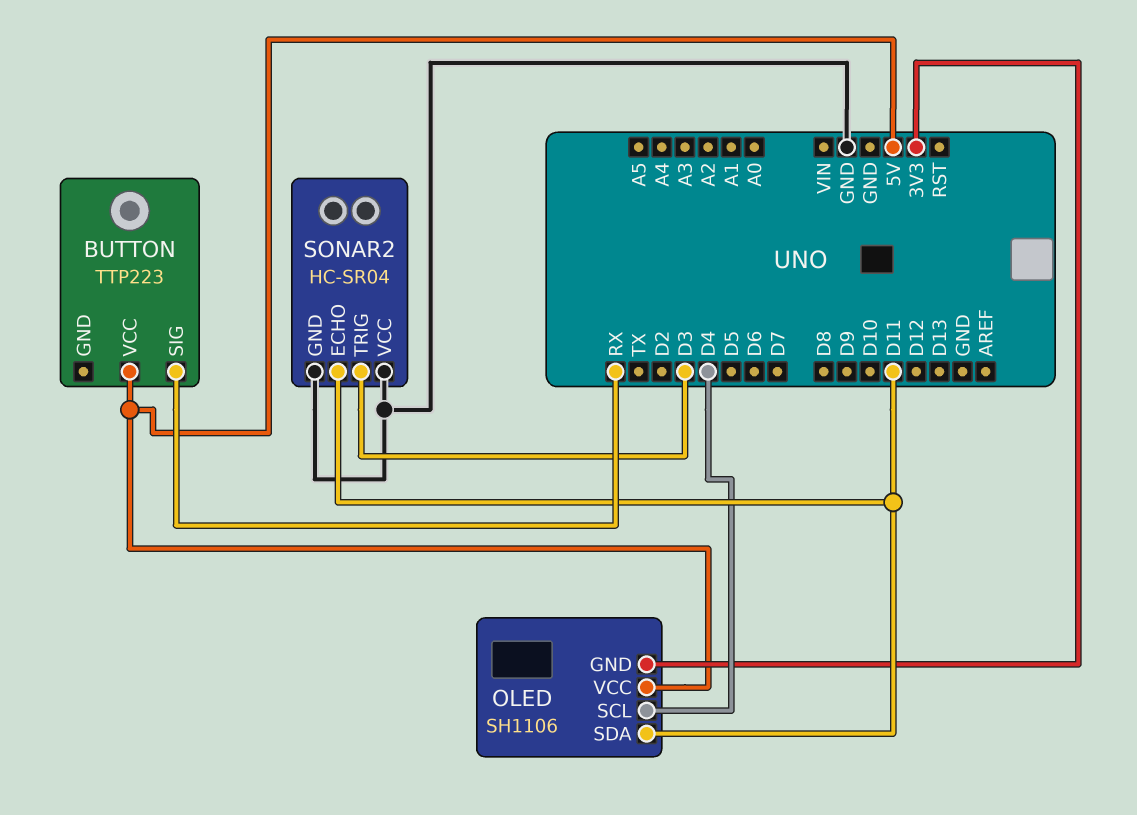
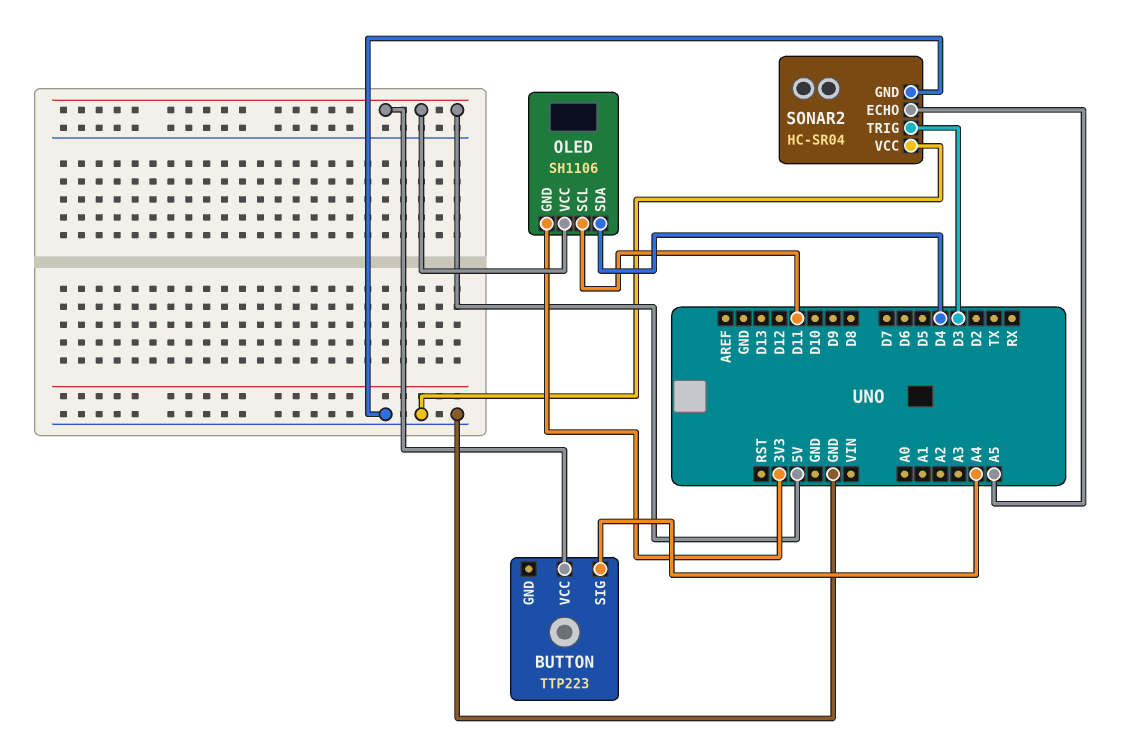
BUTTON pin SIG: RX -> A4
OLED pin SCL: D4 -> D11
OLED pin SDA: D11 -> D4
SONAR2 pin ECHO: D11 -> A5

